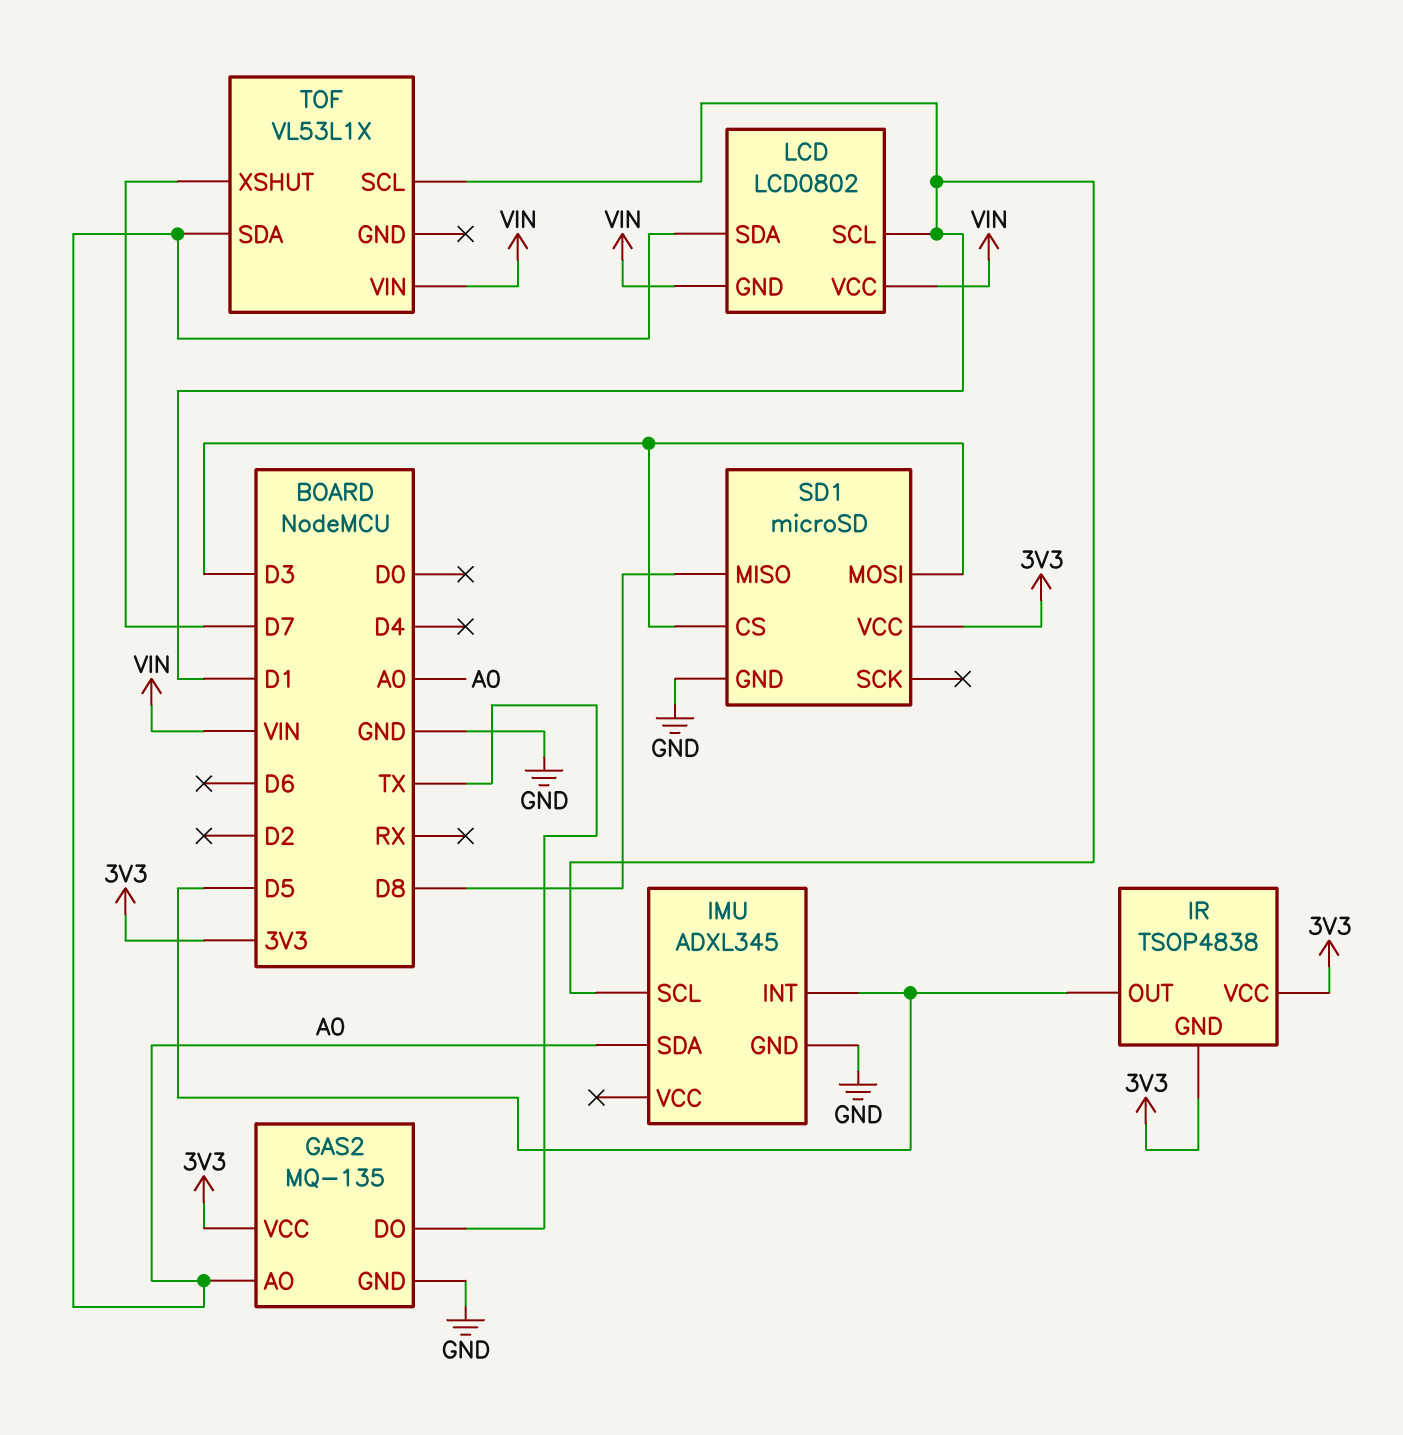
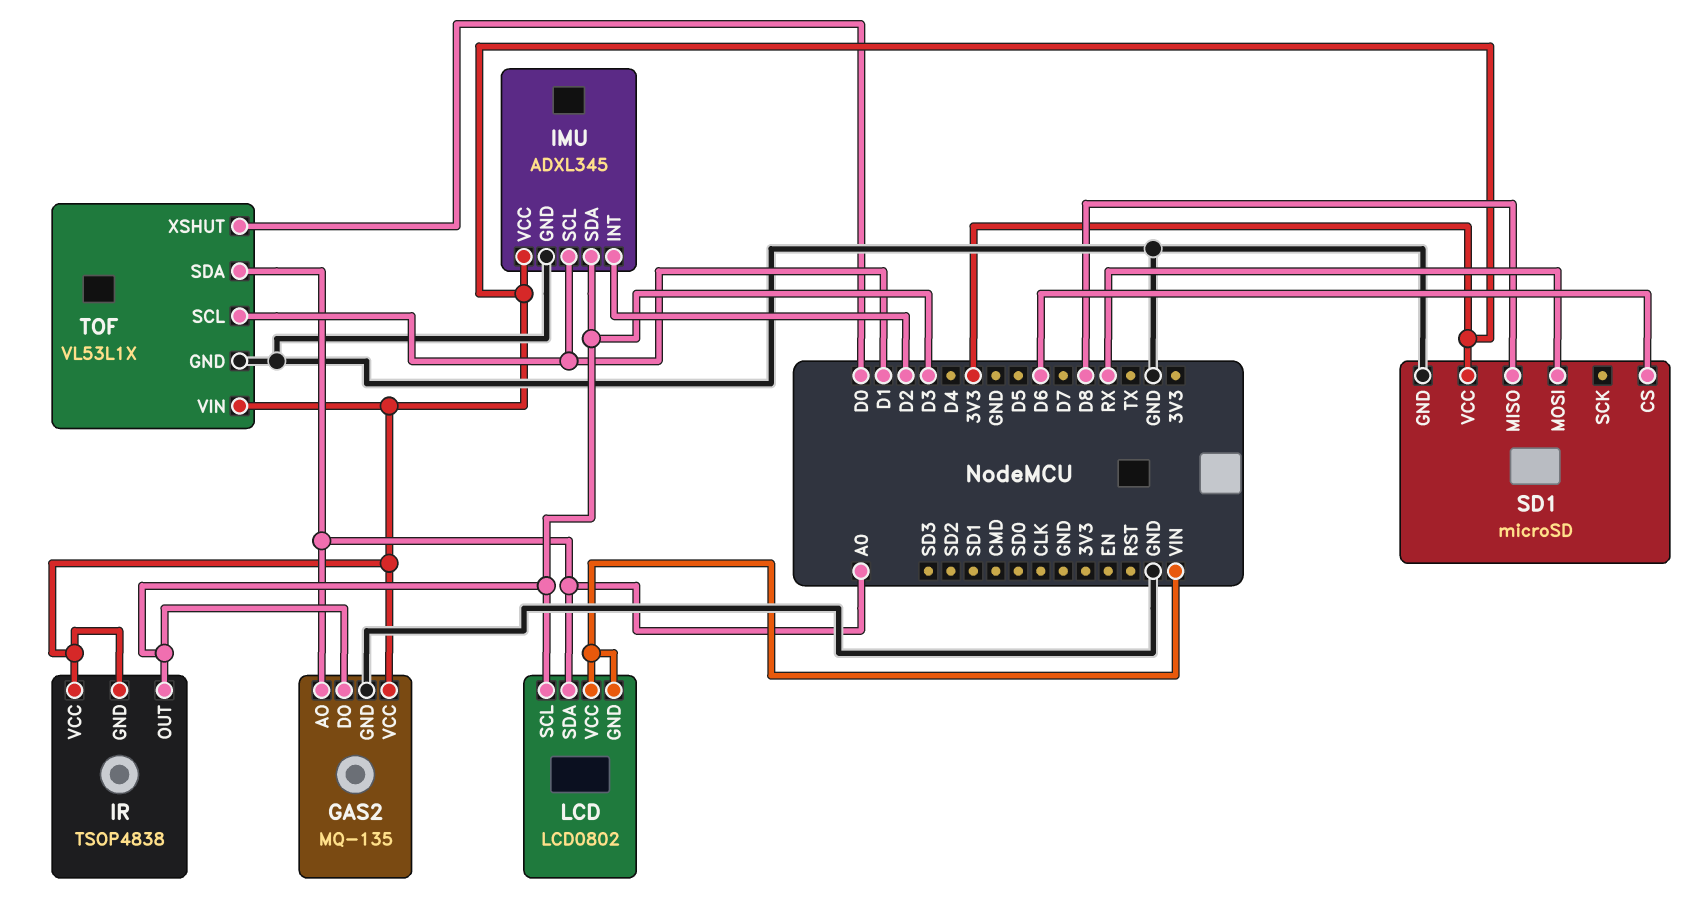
GAS2 pin DO: TX -> D3
IMU pin INT: D5 -> D2
IMU pin SDA: A0 -> D3
IMU pin VCC: none -> 3V3
IR pin OUT: D5 -> D3
LCD pin SCL: D1 -> D3
SD1 pin CS: D3 -> D6
SD1 pin MOSI: D3 -> RX
TOF pin GND: none -> GND
TOF pin VIN: VIN -> 3V3
TOF pin XSHUT: D7 -> D0

